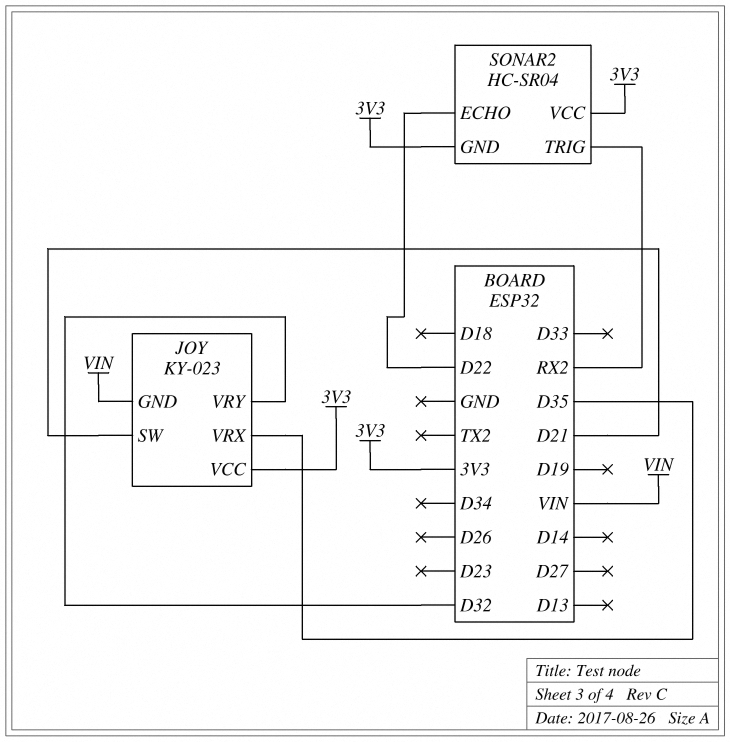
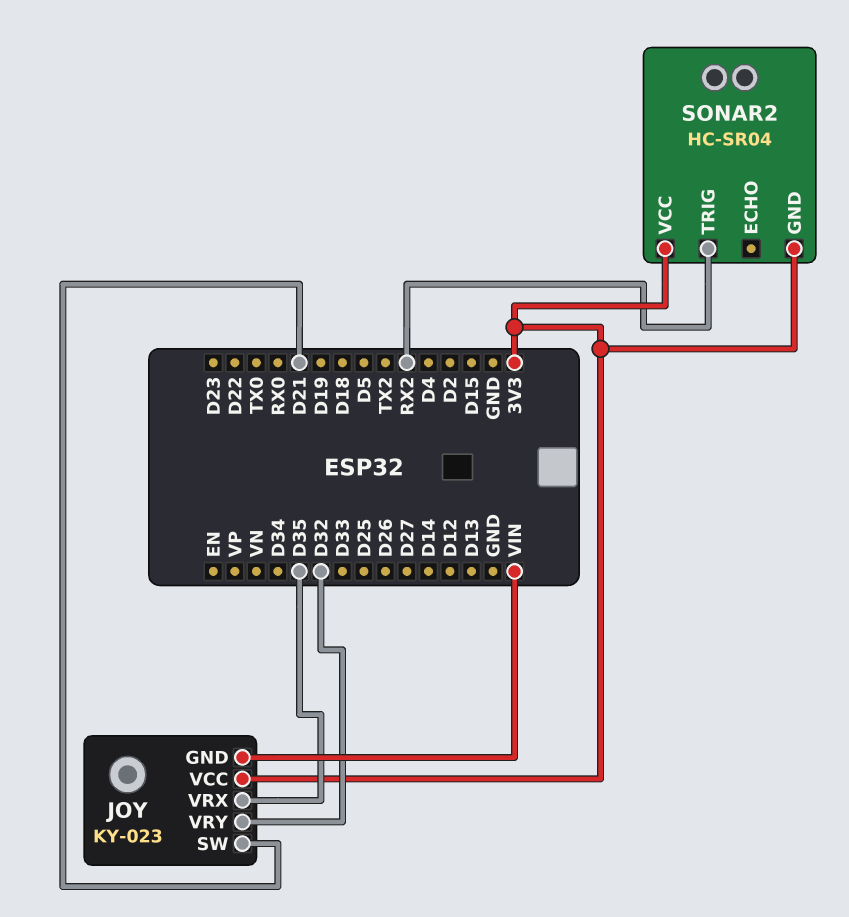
SONAR2 pin ECHO: D22 -> none

